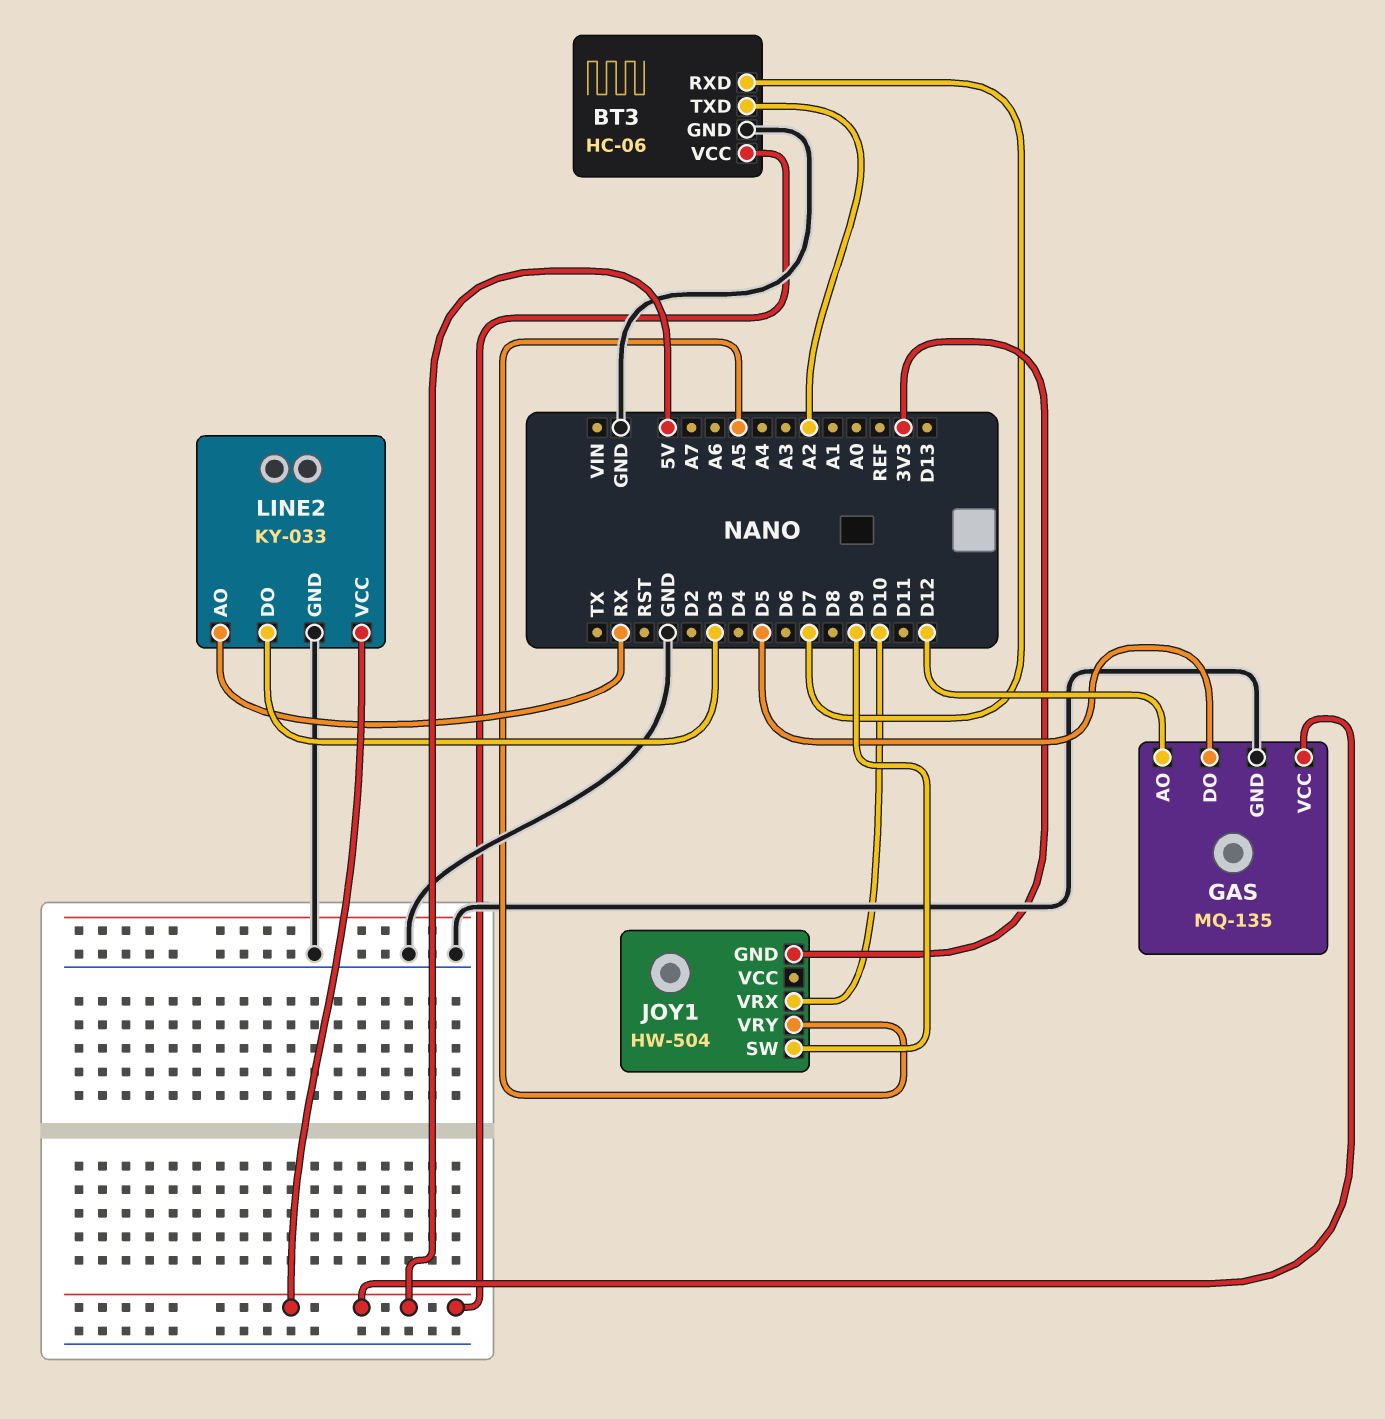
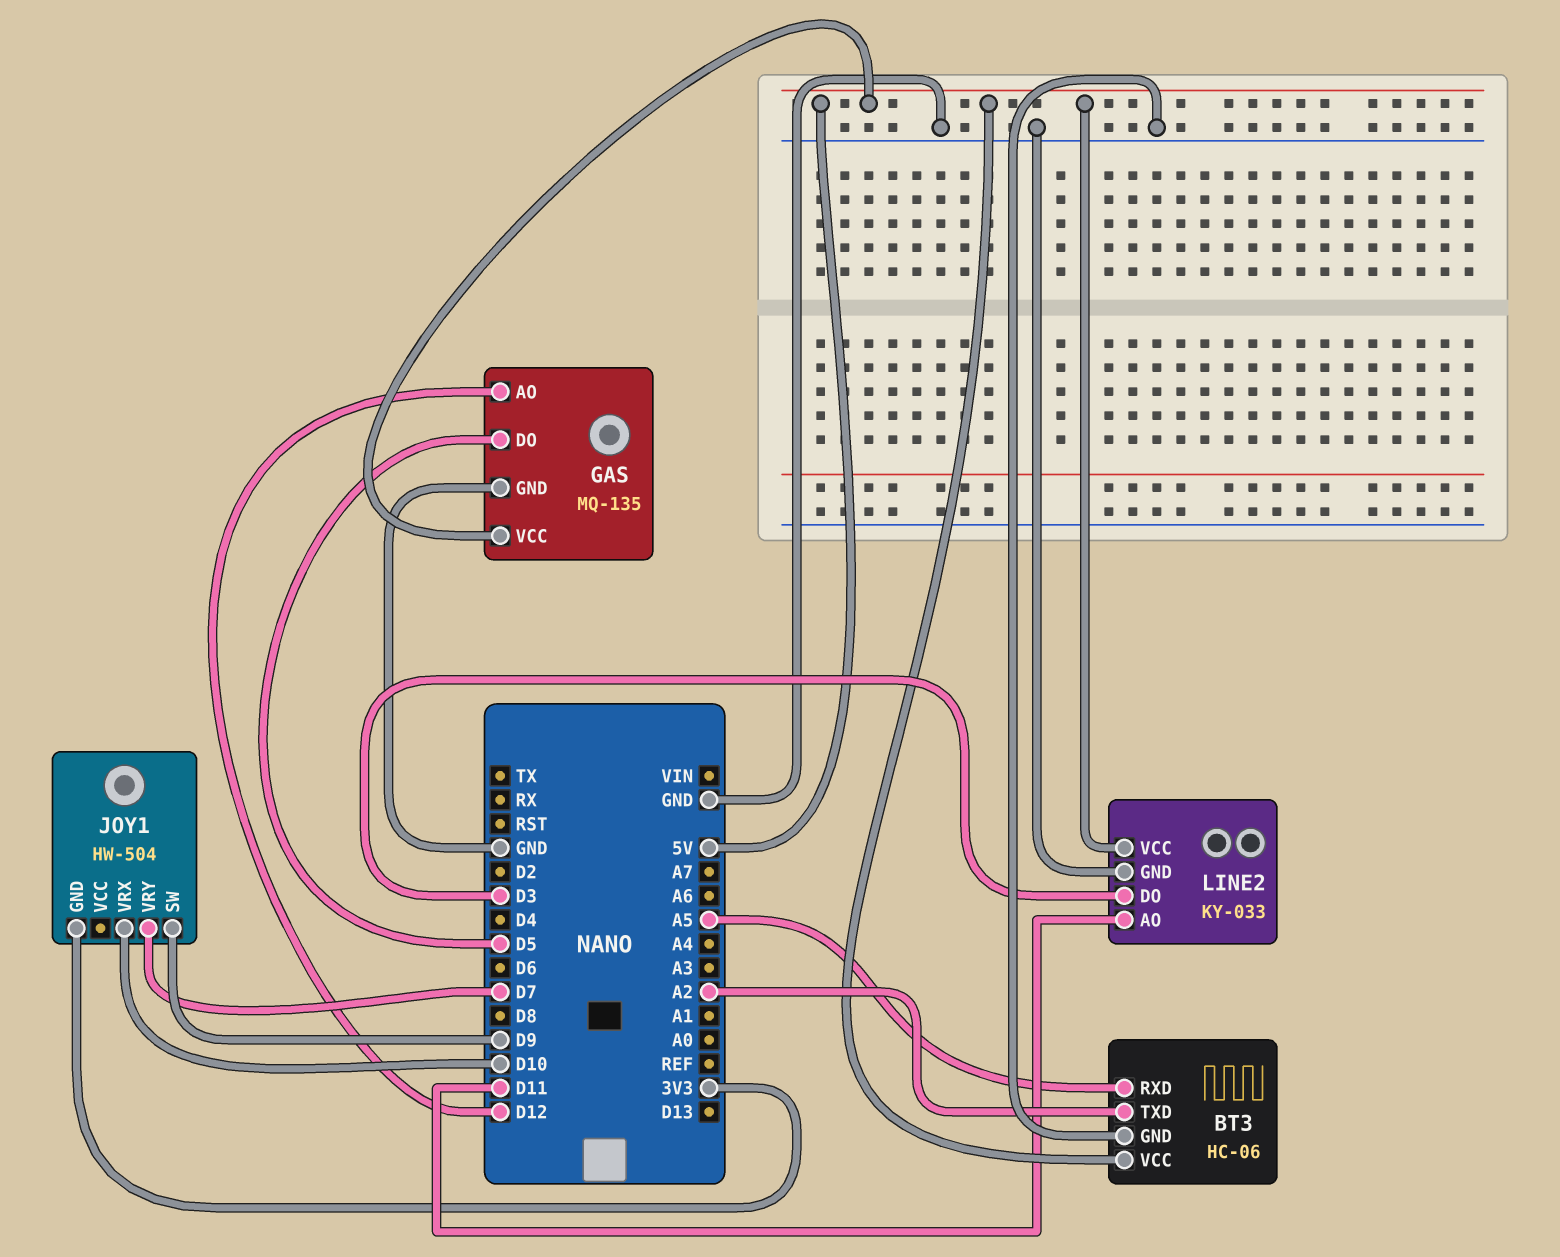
BT3 pin RXD: D7 -> A5
JOY1 pin VRY: A5 -> D7
LINE2 pin AO: RX -> D11

